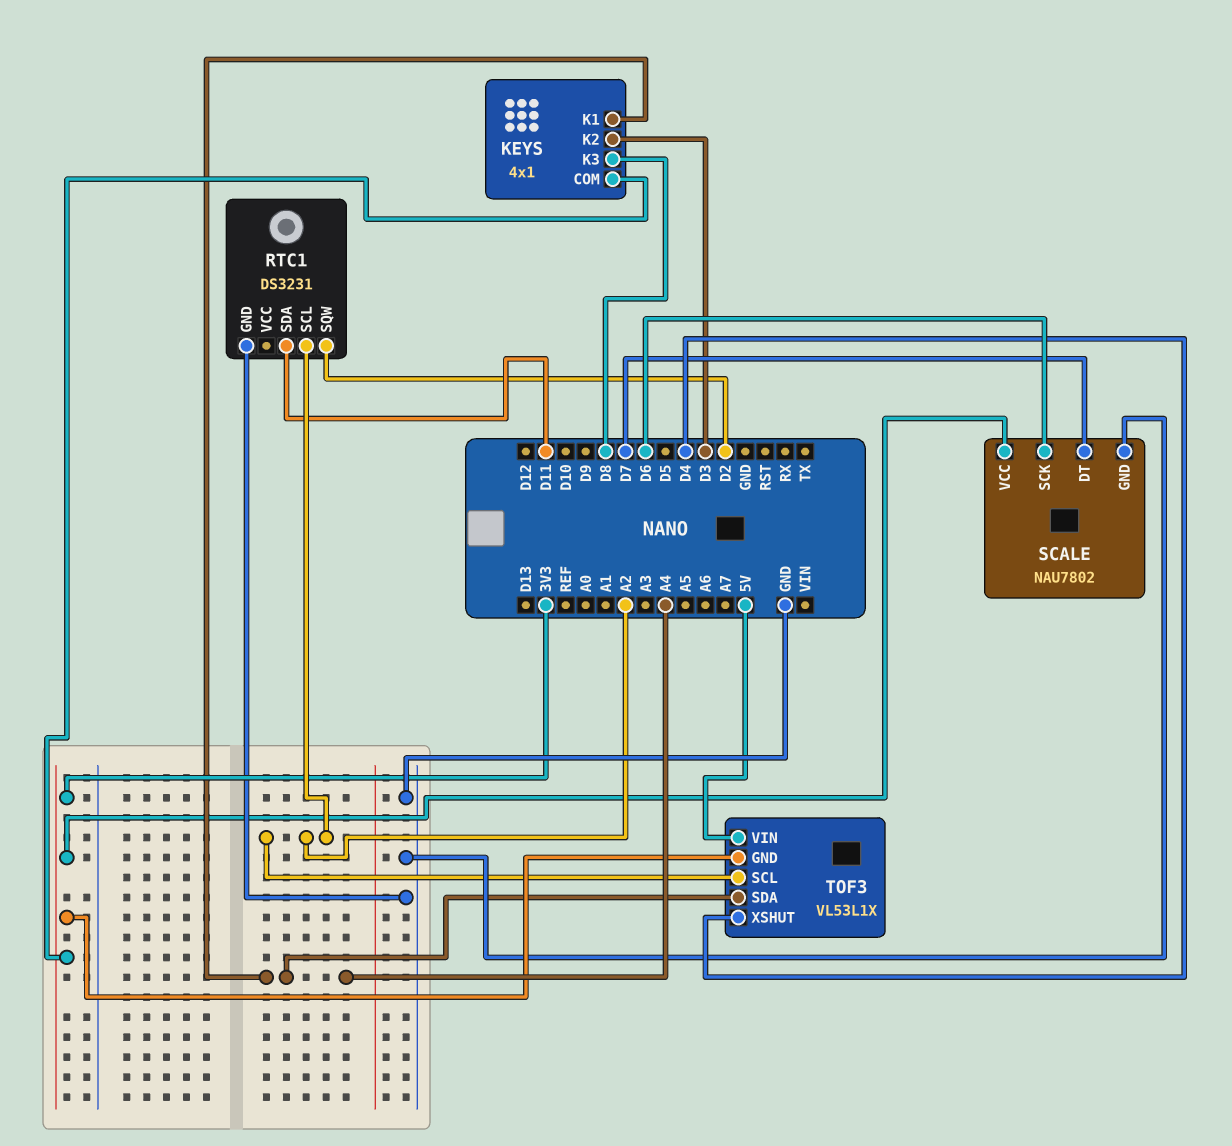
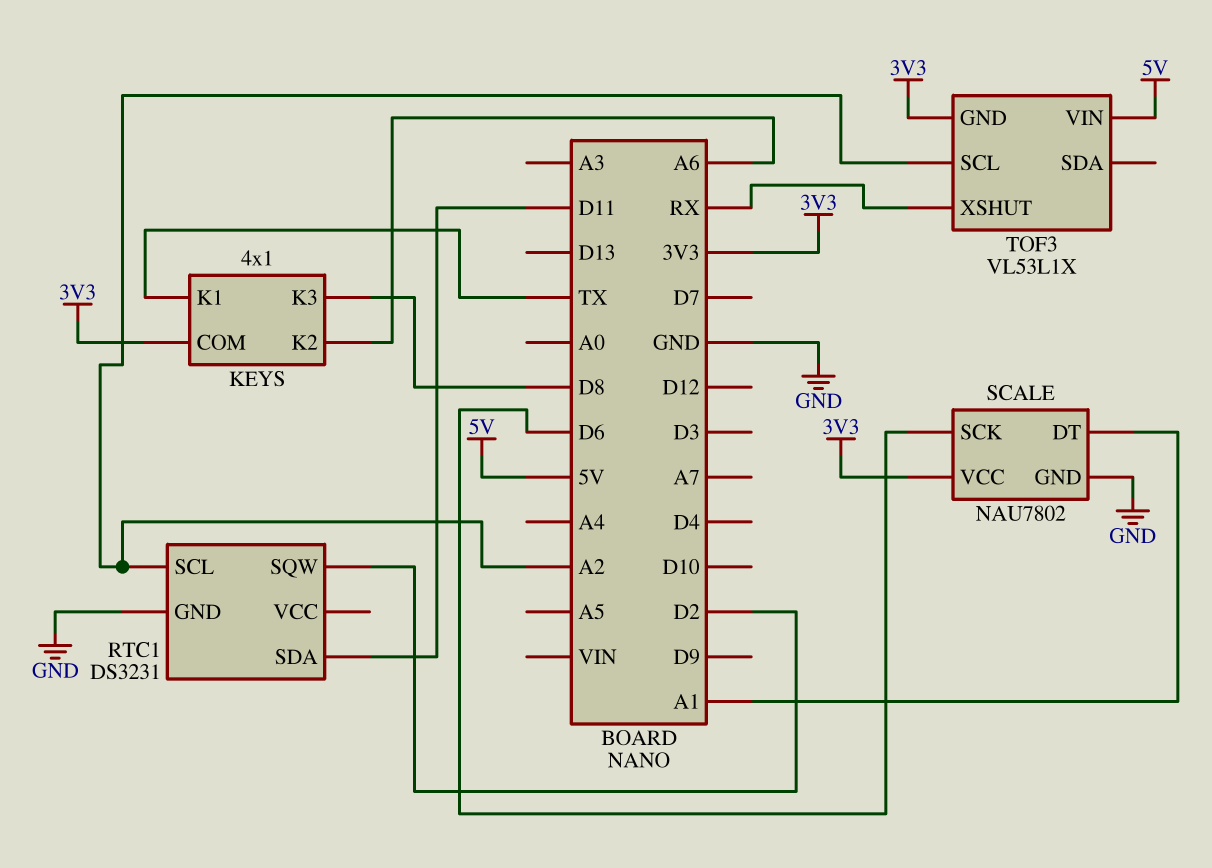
KEYS pin K1: A4 -> TX
KEYS pin K2: D3 -> A6
SCALE pin DT: D7 -> A1
TOF3 pin SDA: A4 -> none
TOF3 pin XSHUT: D4 -> RX

